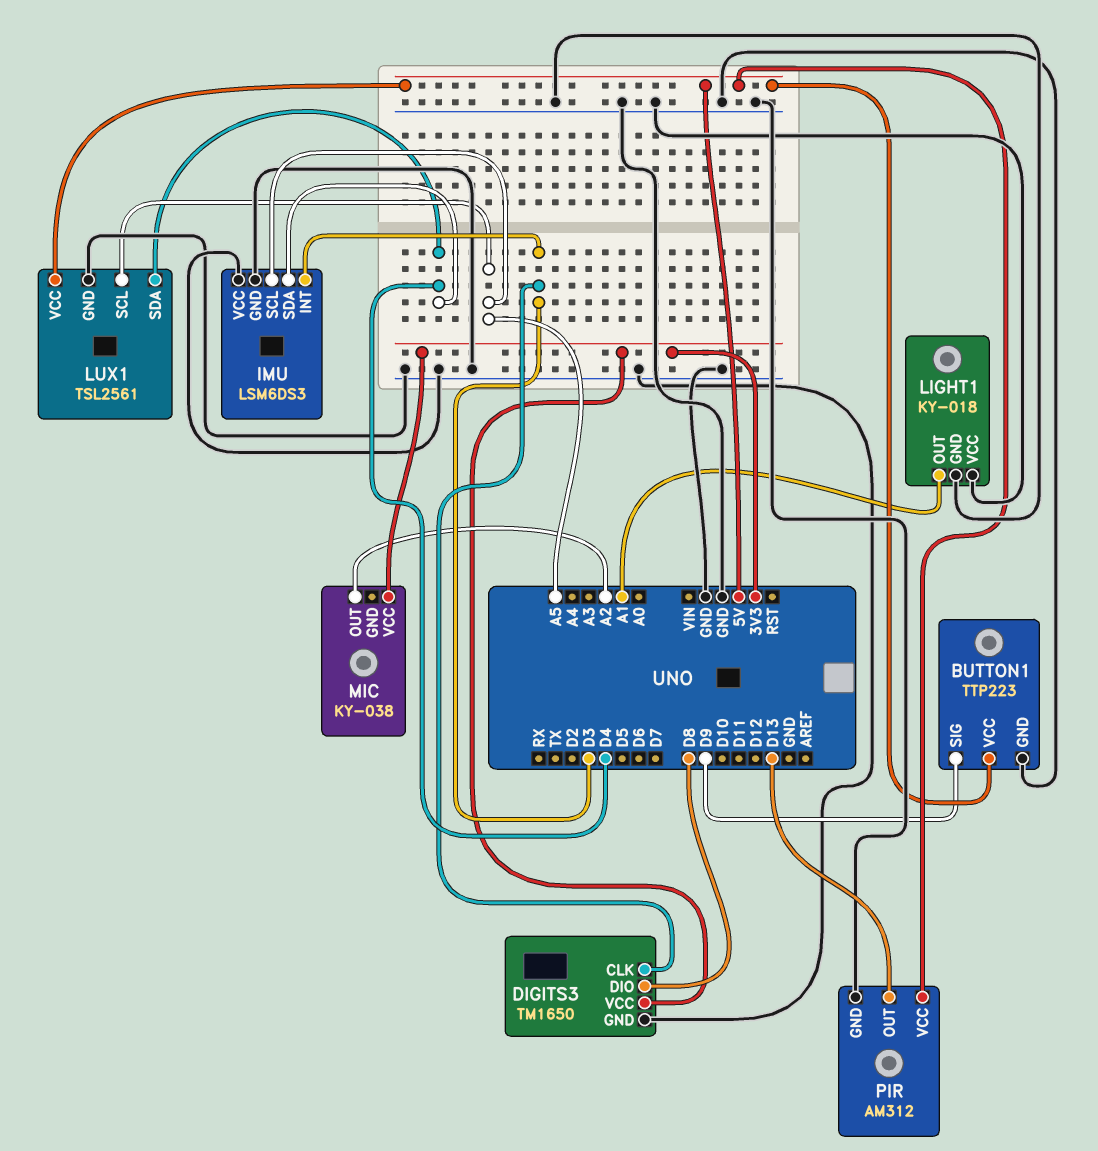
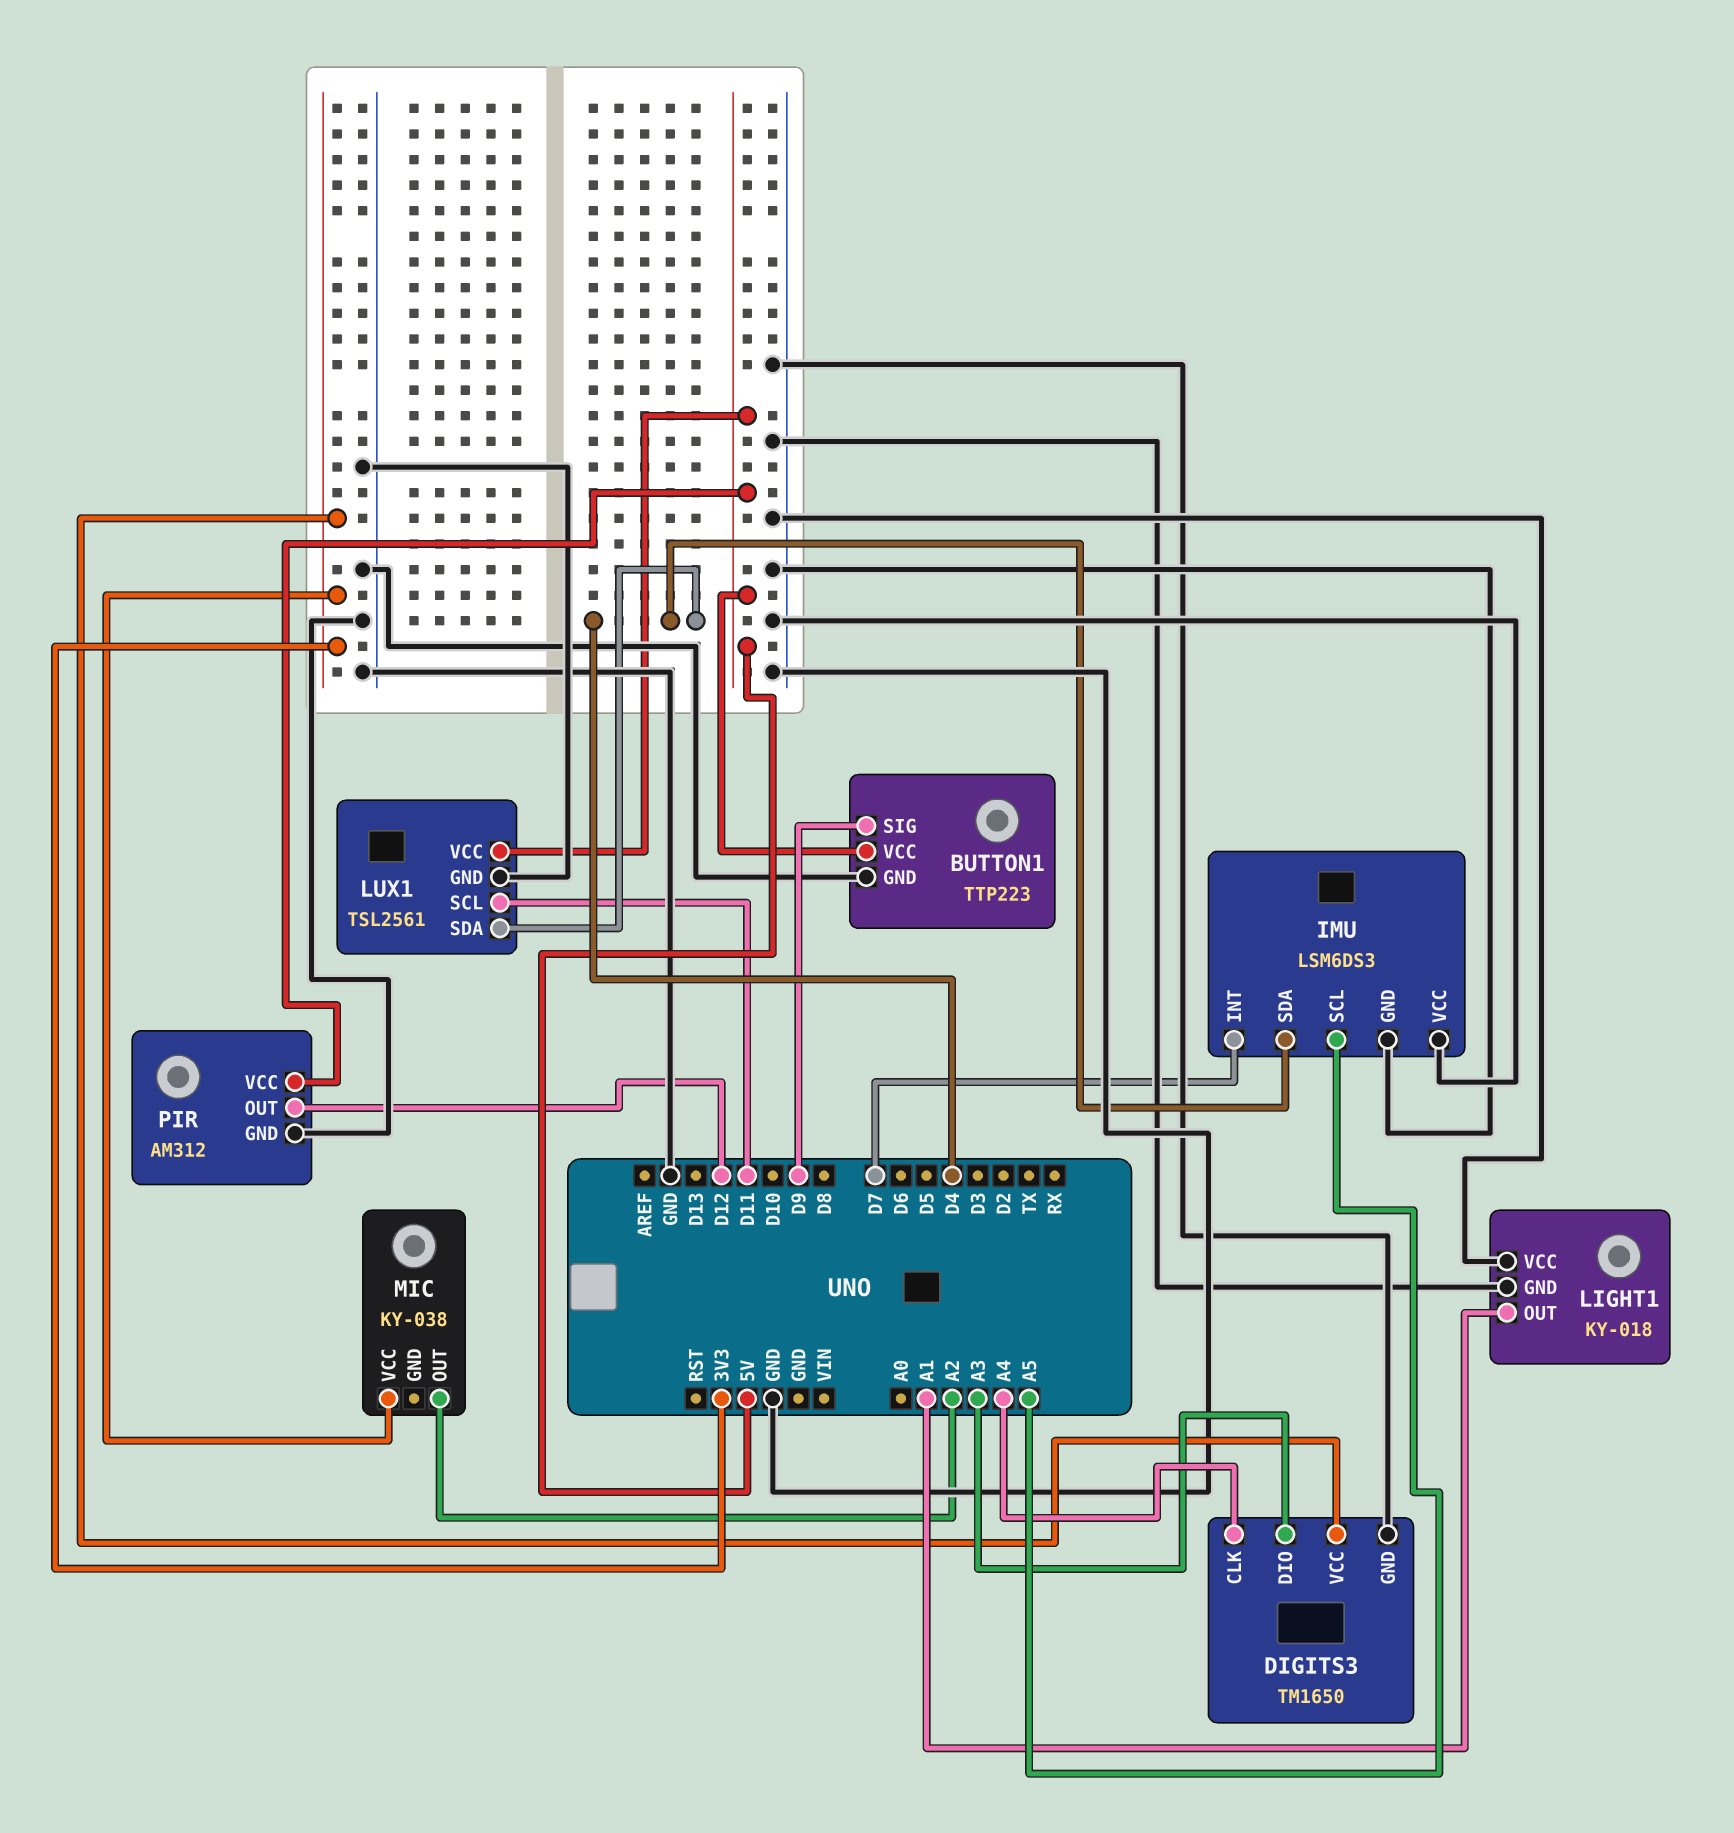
DIGITS3 pin CLK: D3 -> A4
DIGITS3 pin DIO: D8 -> A3
IMU pin INT: D3 -> D7
LUX1 pin SCL: A5 -> D11
PIR pin OUT: D13 -> D12

